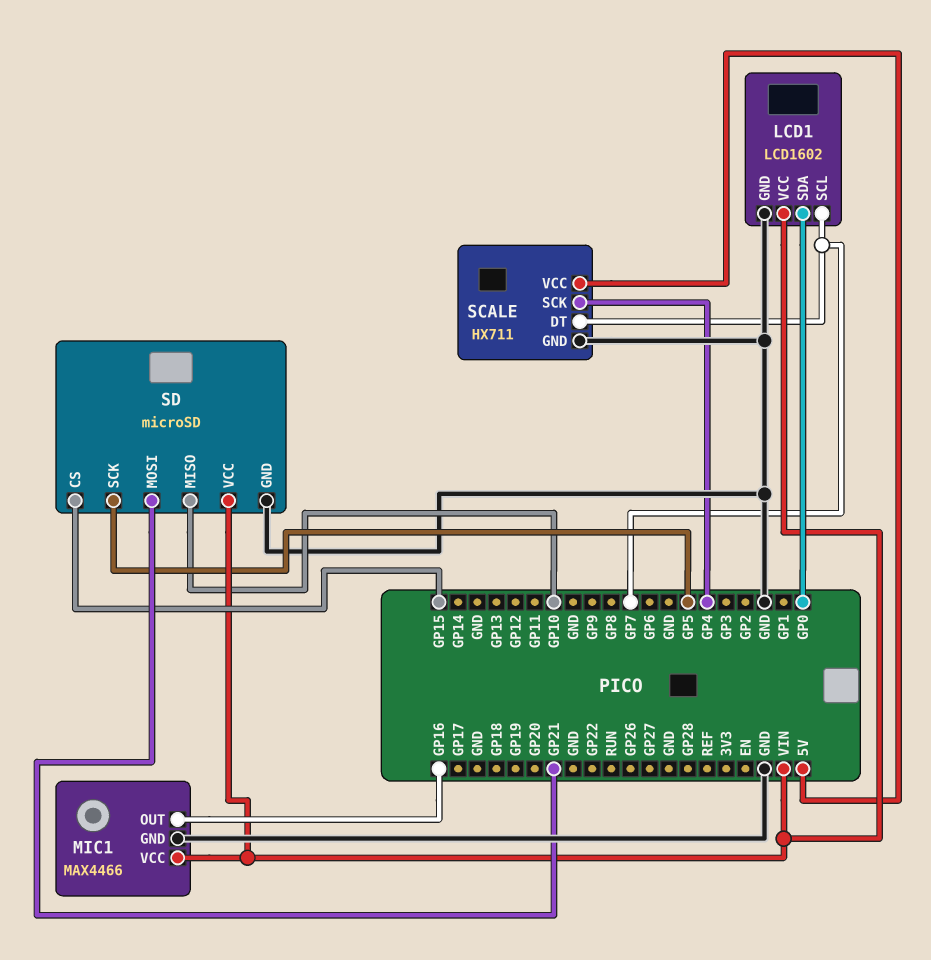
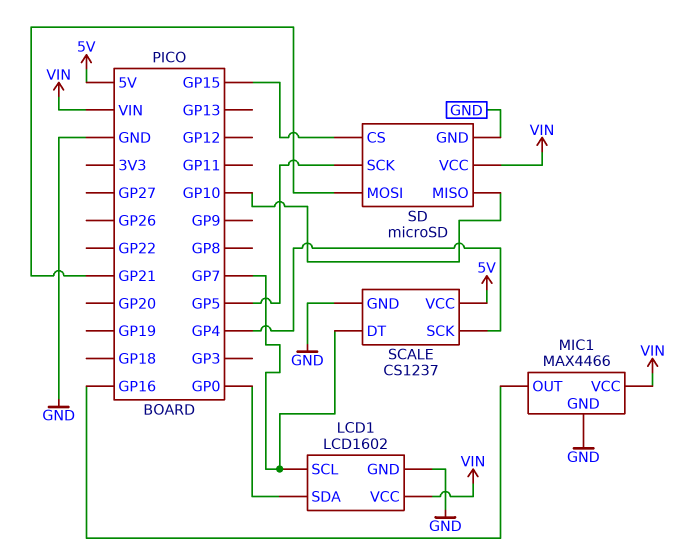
SCALE: HX711 -> CS1237

